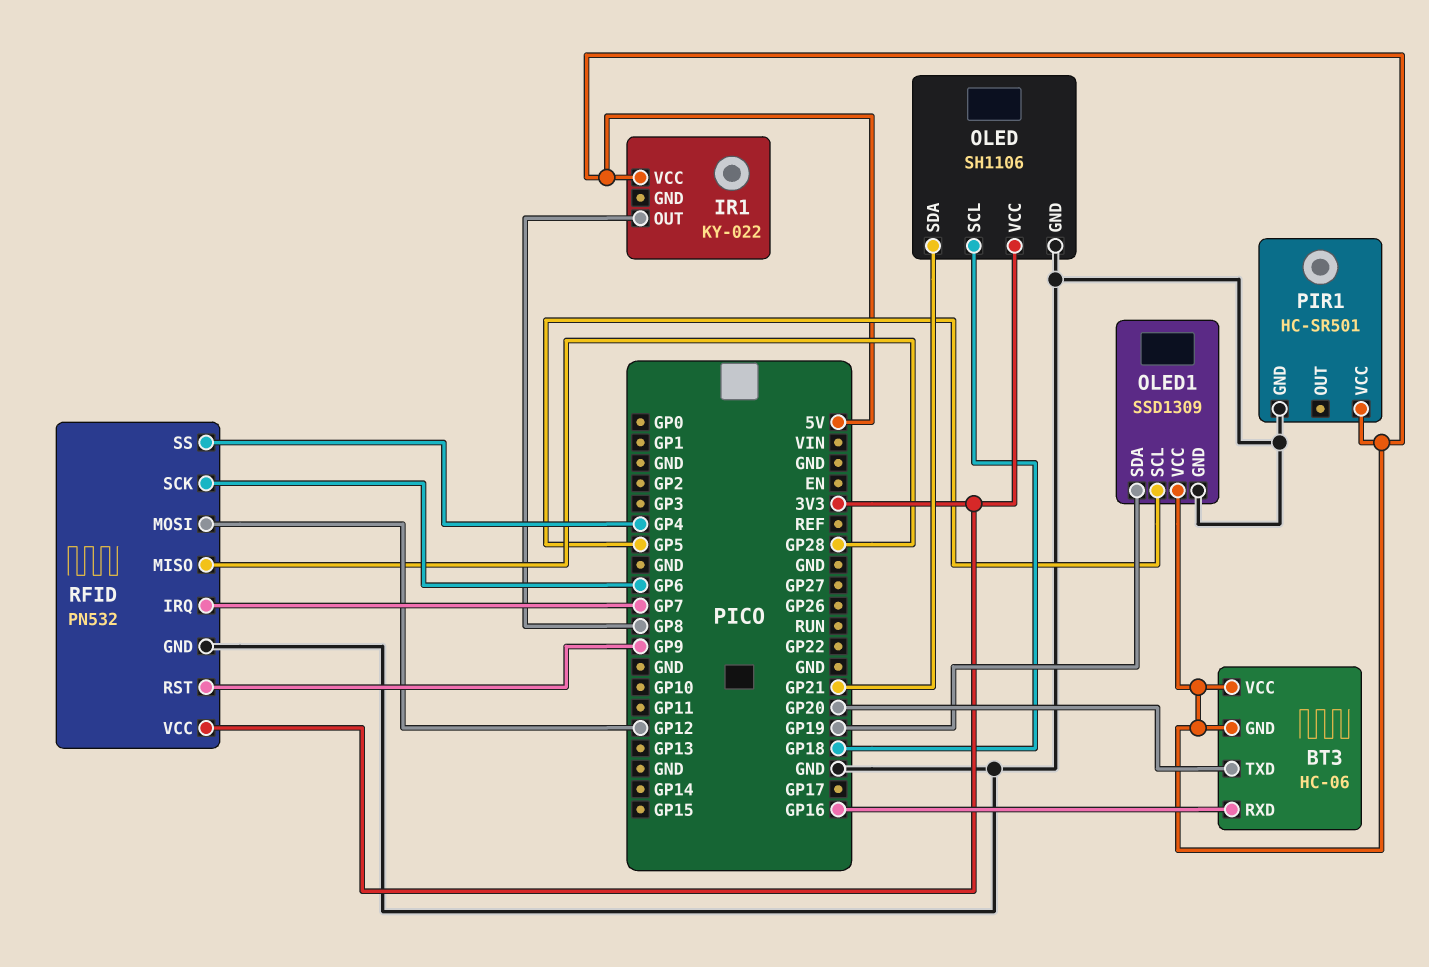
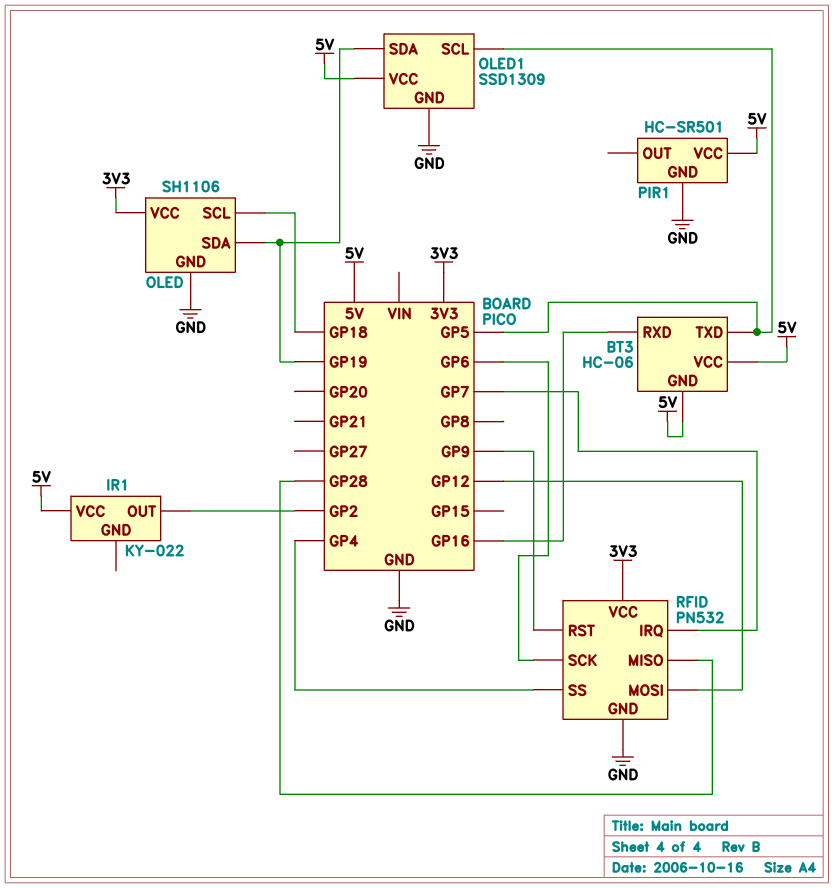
BT3 pin TXD: GP20 -> GP5
IR1 pin OUT: GP8 -> GP2
OLED pin SDA: GP21 -> GP19

